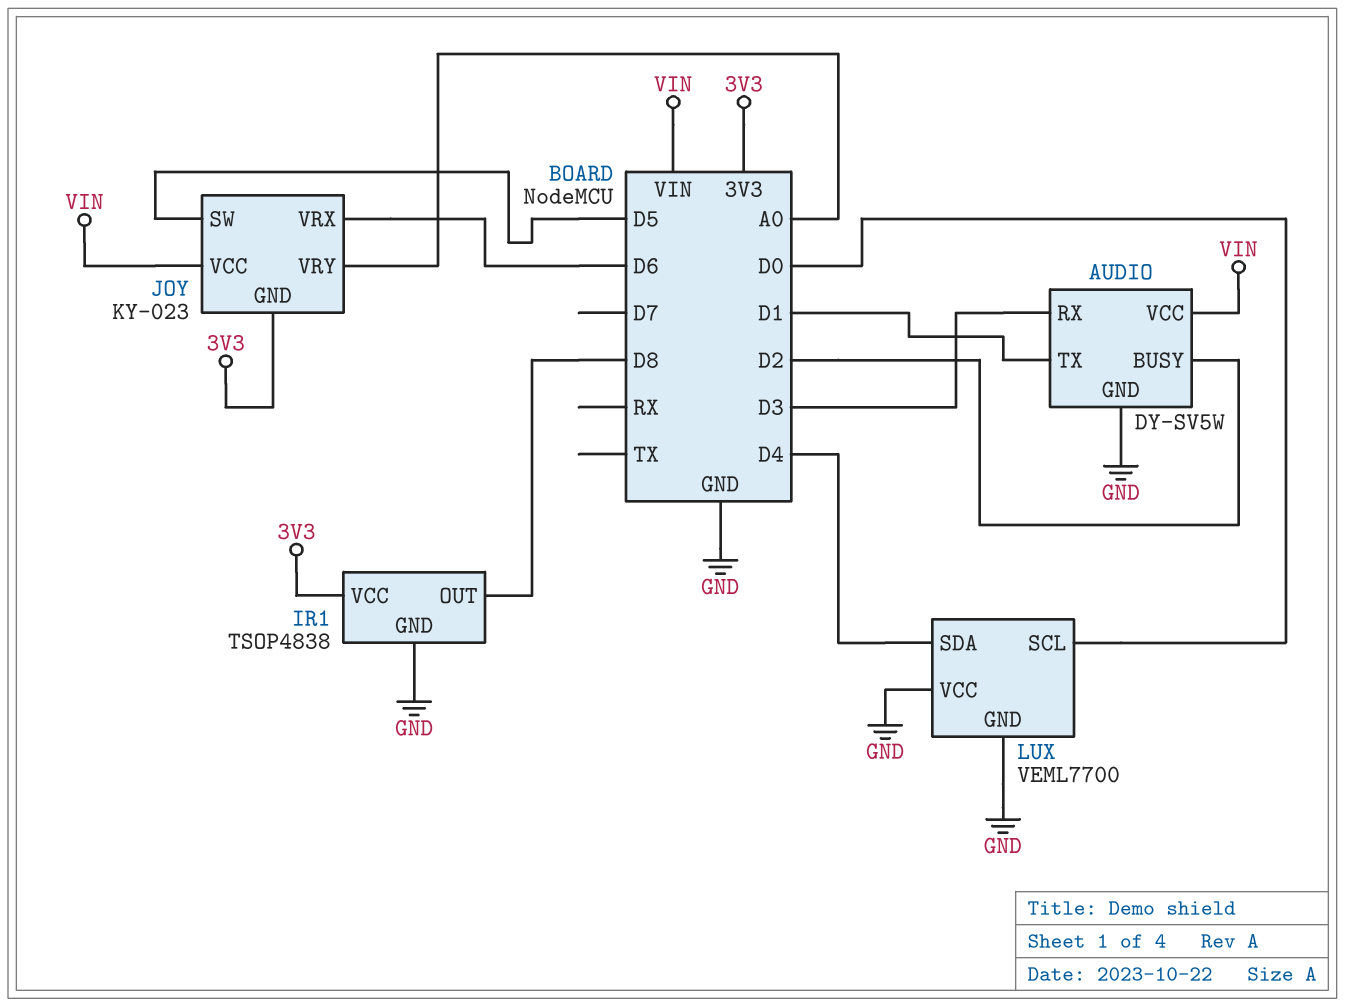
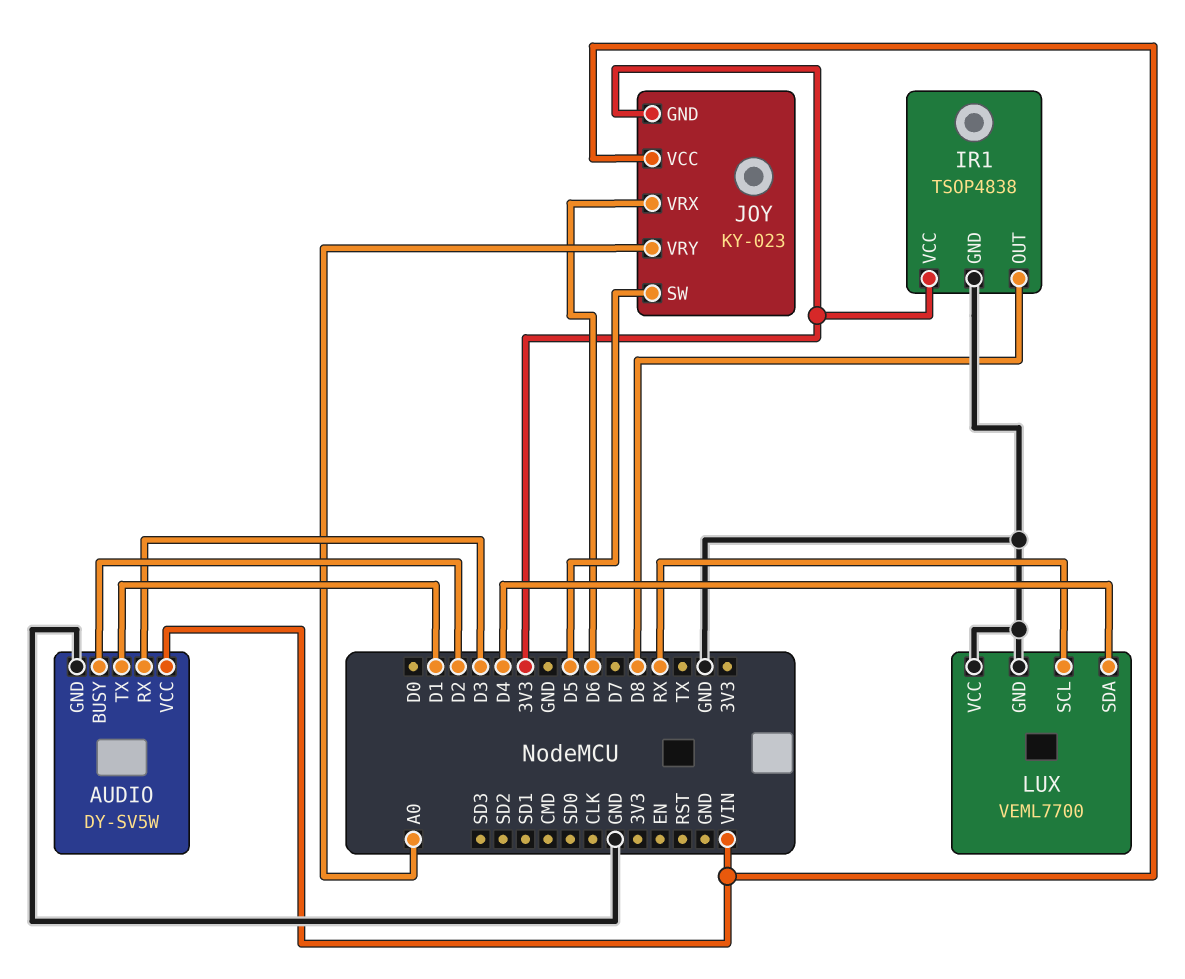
LUX pin SCL: D0 -> RX

